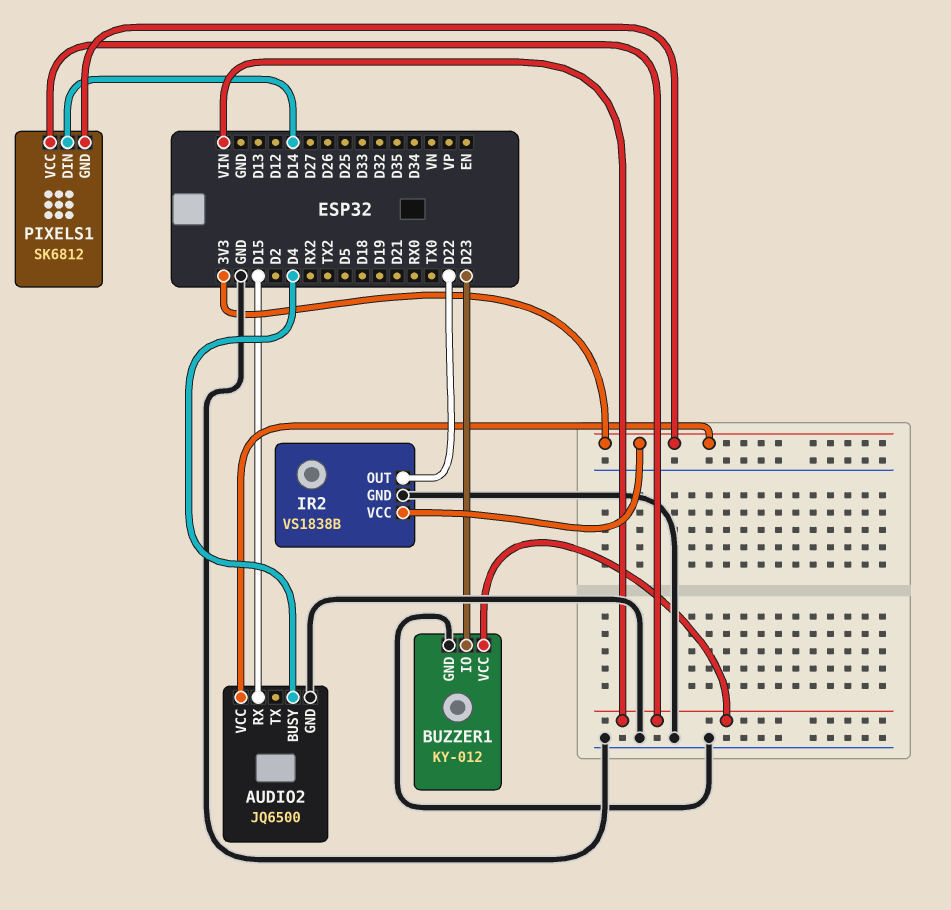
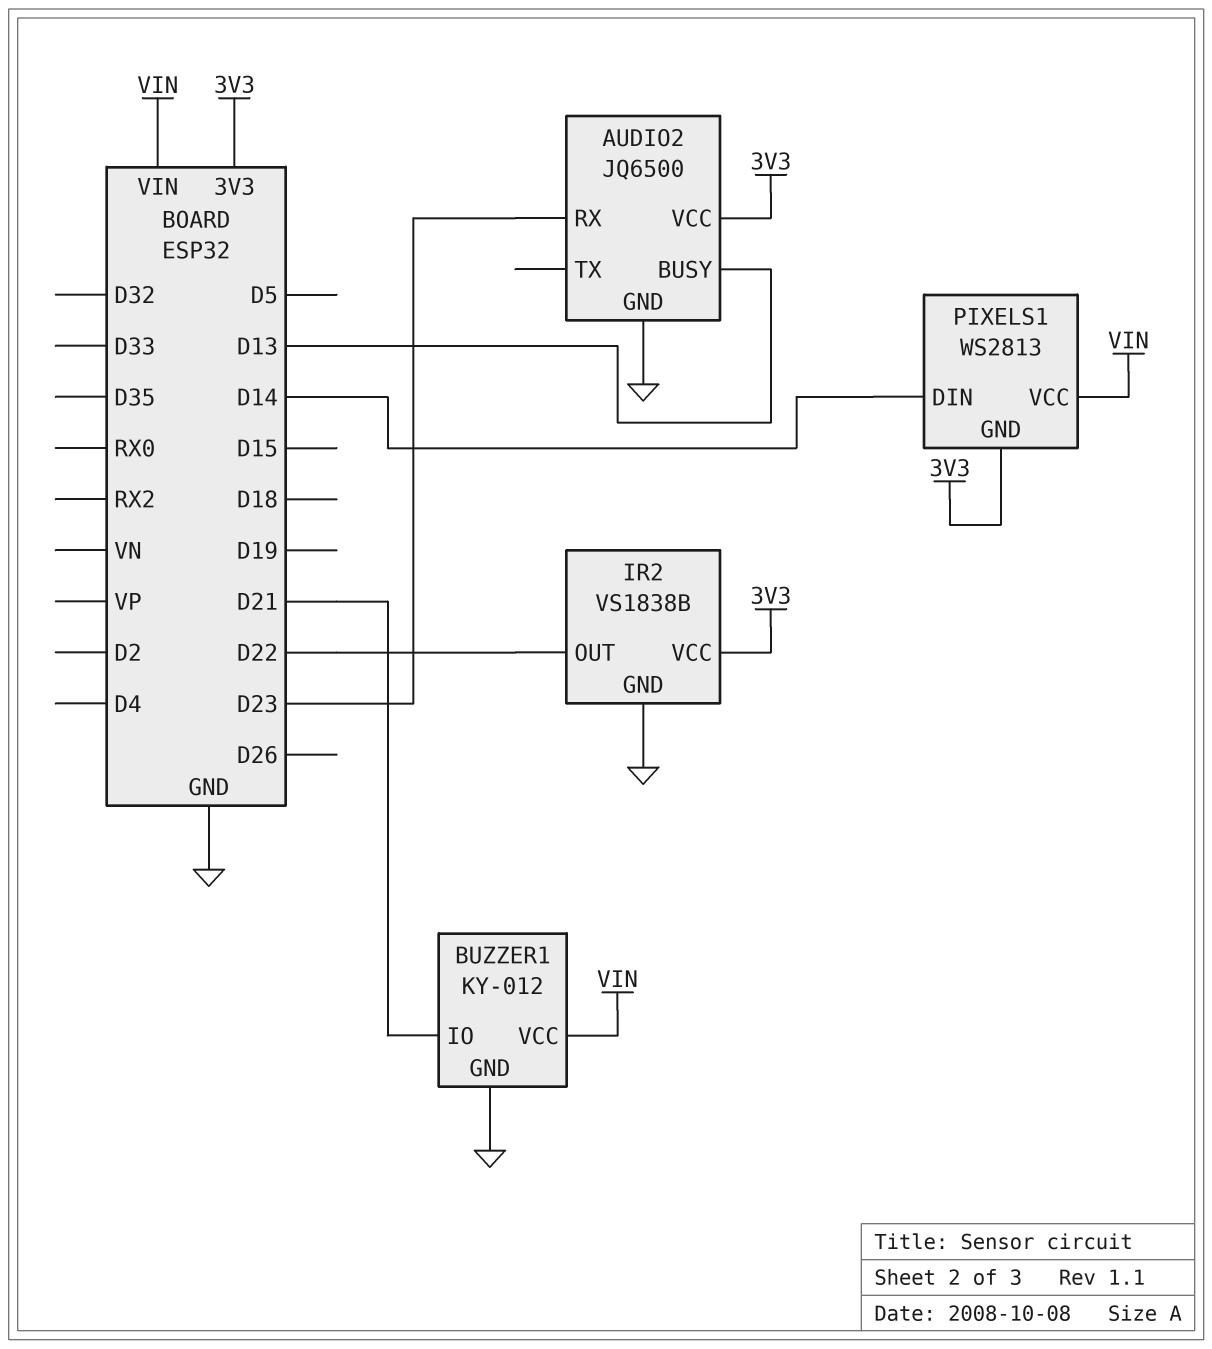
AUDIO2 pin BUSY: D4 -> D13
AUDIO2 pin RX: D15 -> D23
BUZZER1 pin IO: D23 -> D21
PIXELS1: SK6812 -> WS2813

